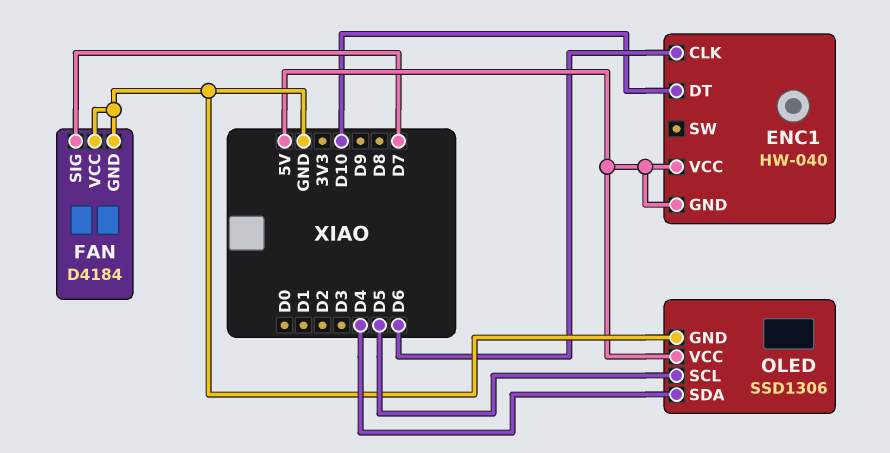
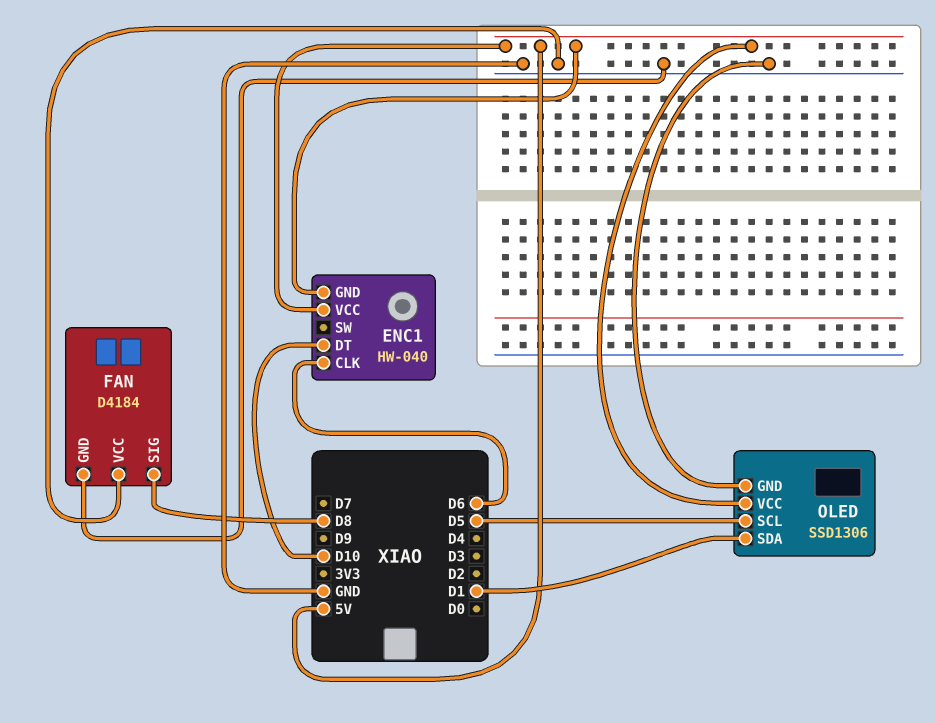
FAN pin SIG: D7 -> D8
OLED pin SDA: D4 -> D1

